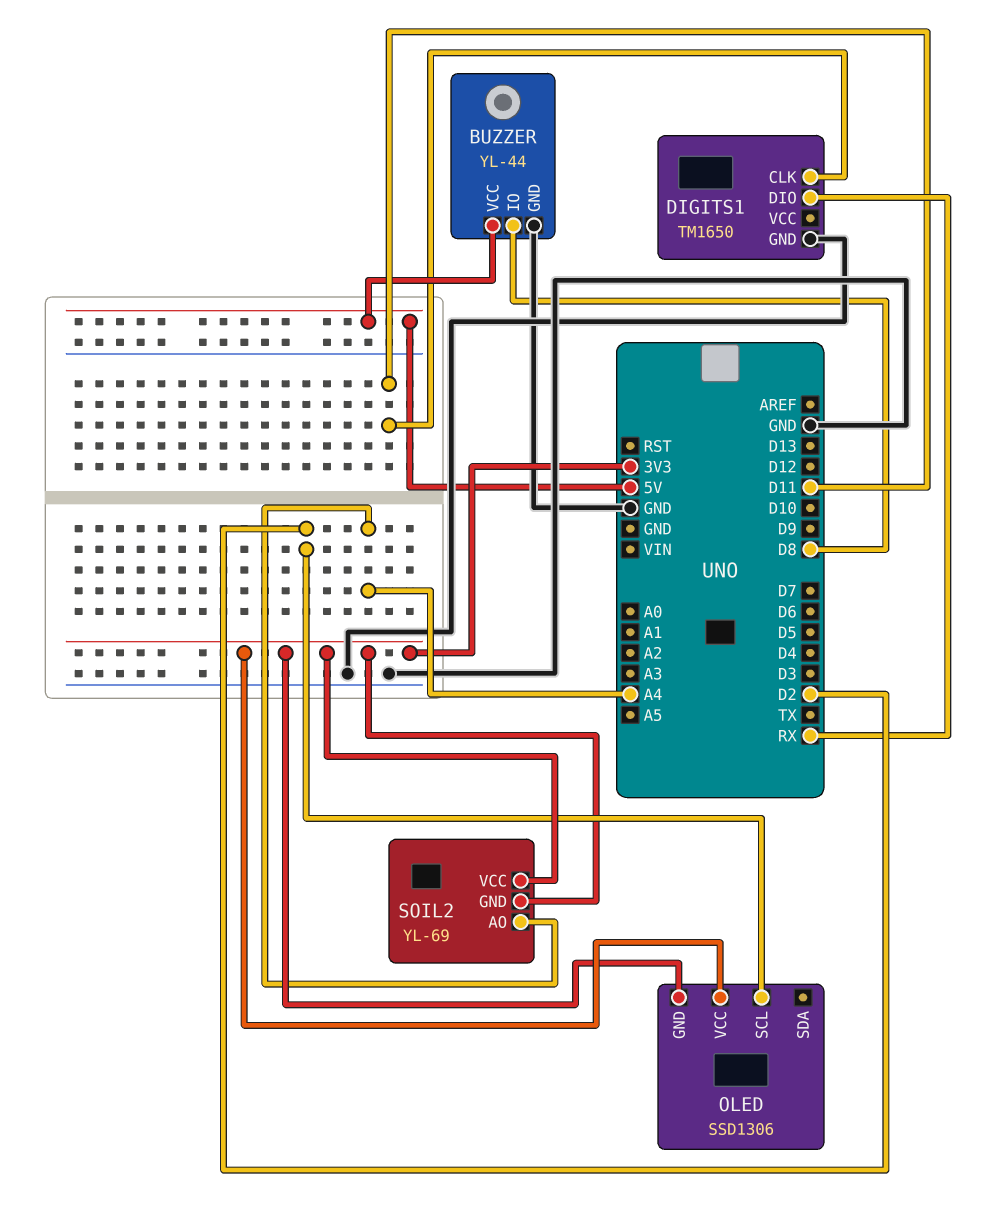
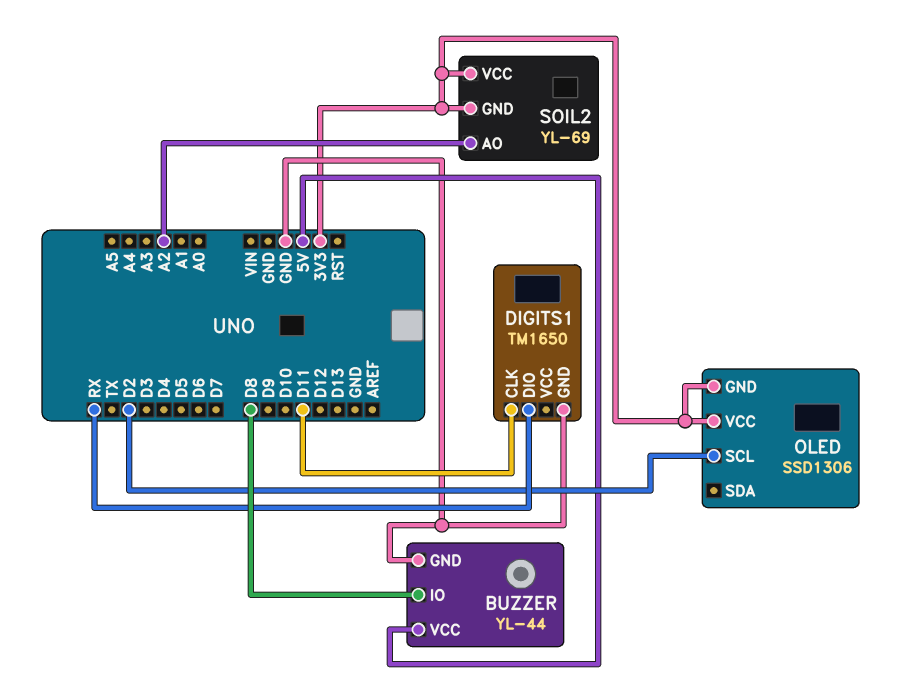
SOIL2 pin AO: A4 -> A2

